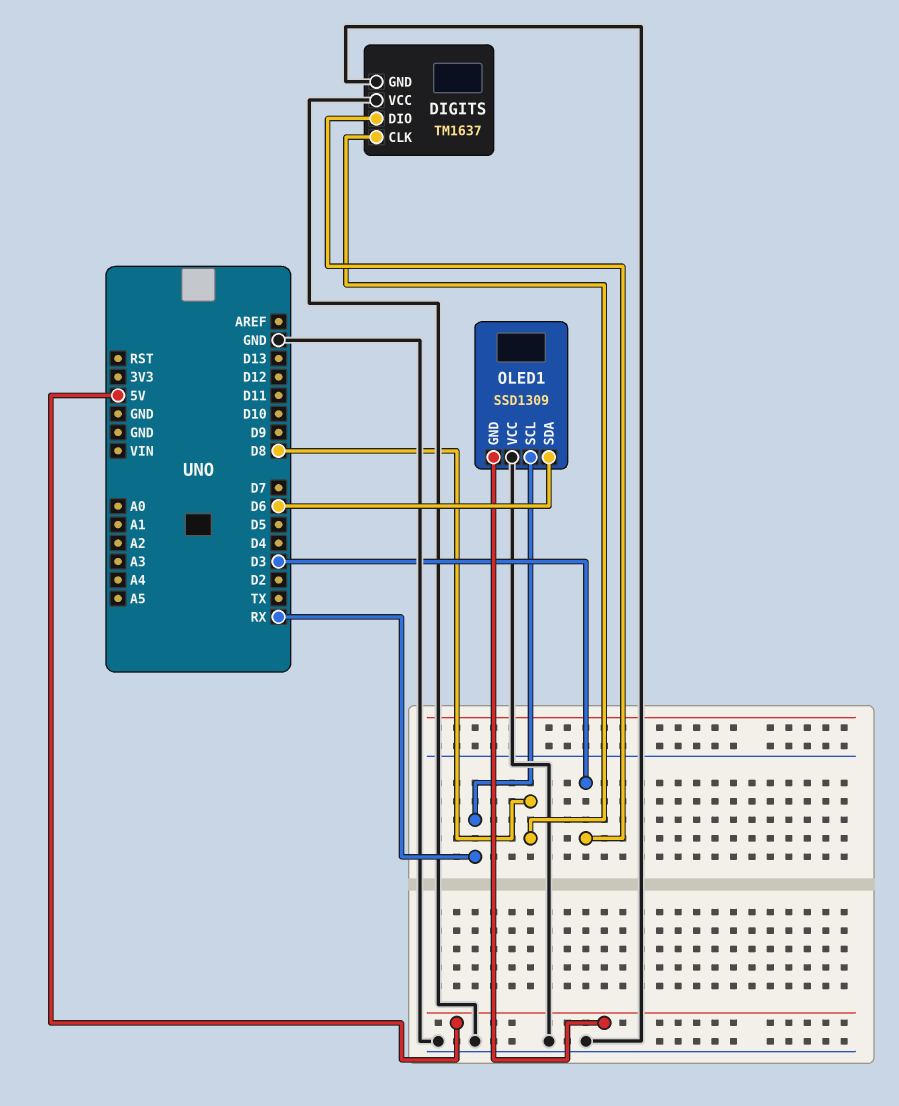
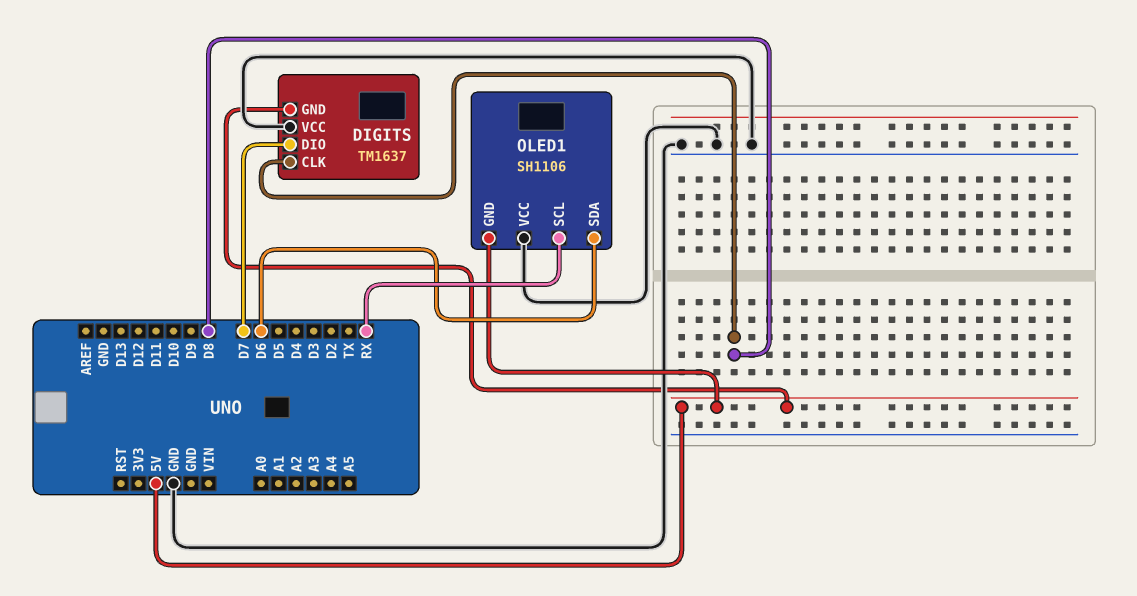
DIGITS pin DIO: D3 -> D7
DIGITS pin GND: GND -> 5V
OLED1: SSD1309 -> SH1106

